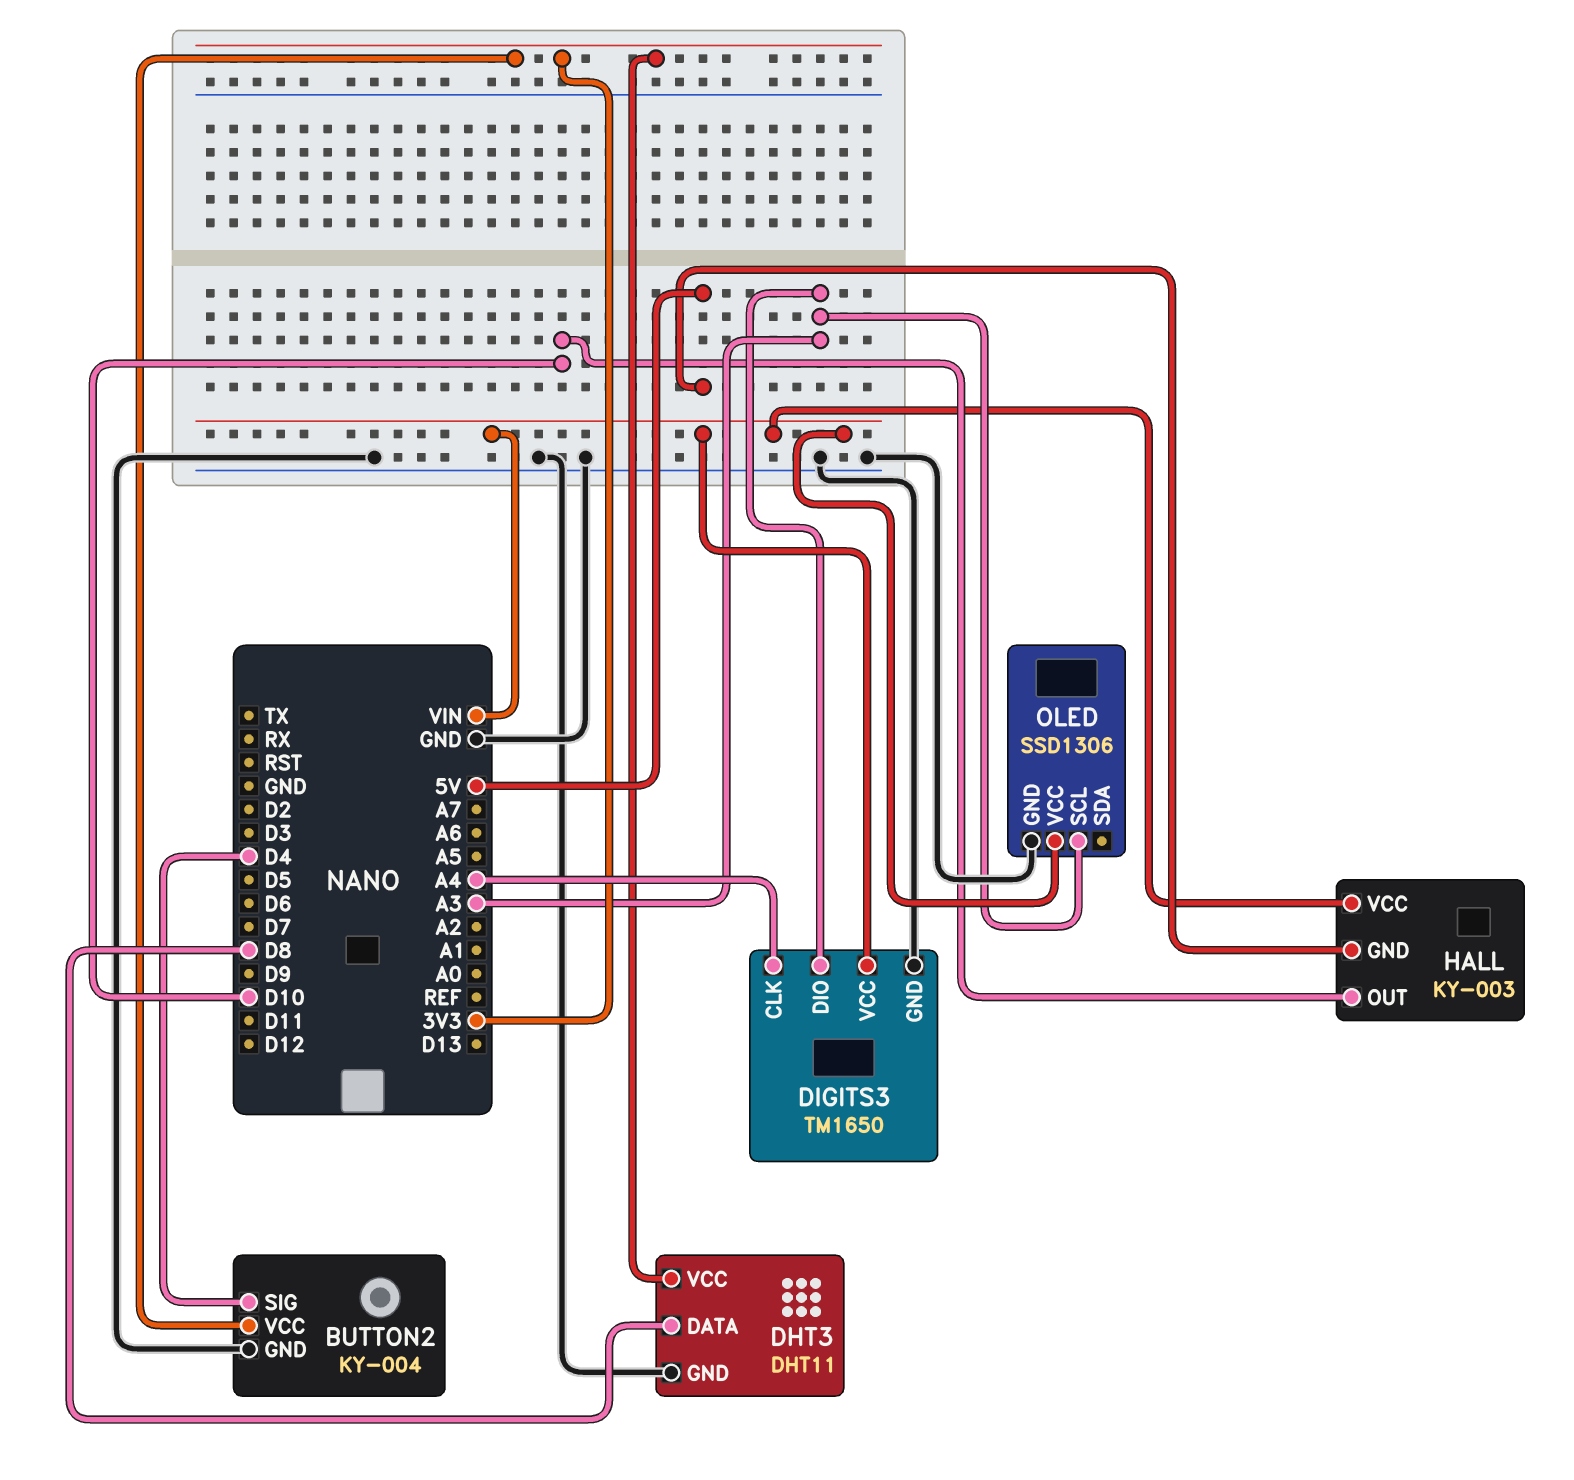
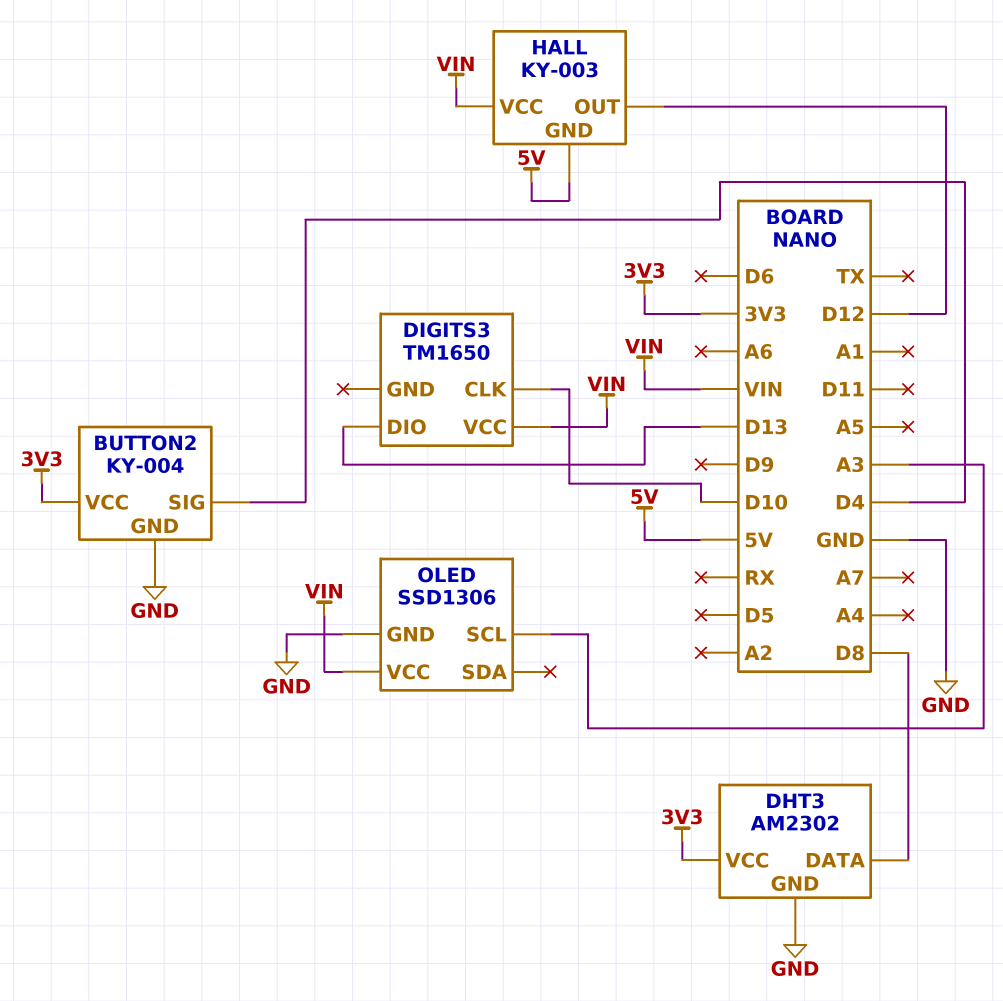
DHT3: DHT11 -> AM2302
DIGITS3 pin CLK: A4 -> D10
DIGITS3 pin DIO: A3 -> D13
DIGITS3 pin GND: GND -> none
HALL pin OUT: D10 -> D12

